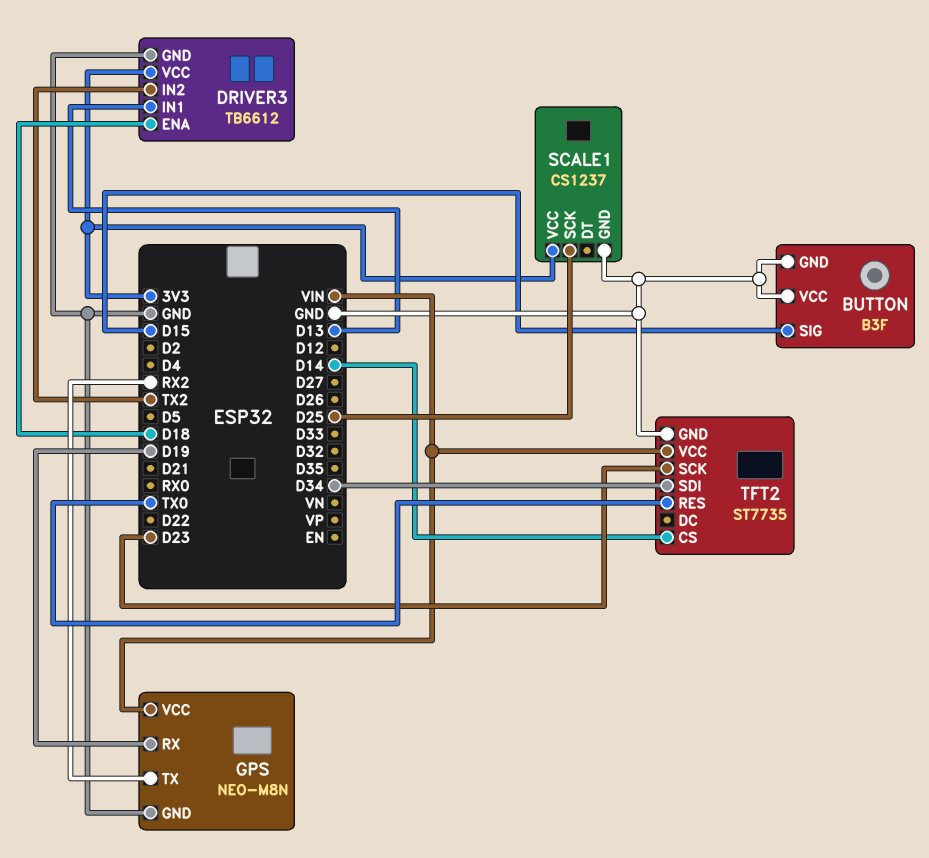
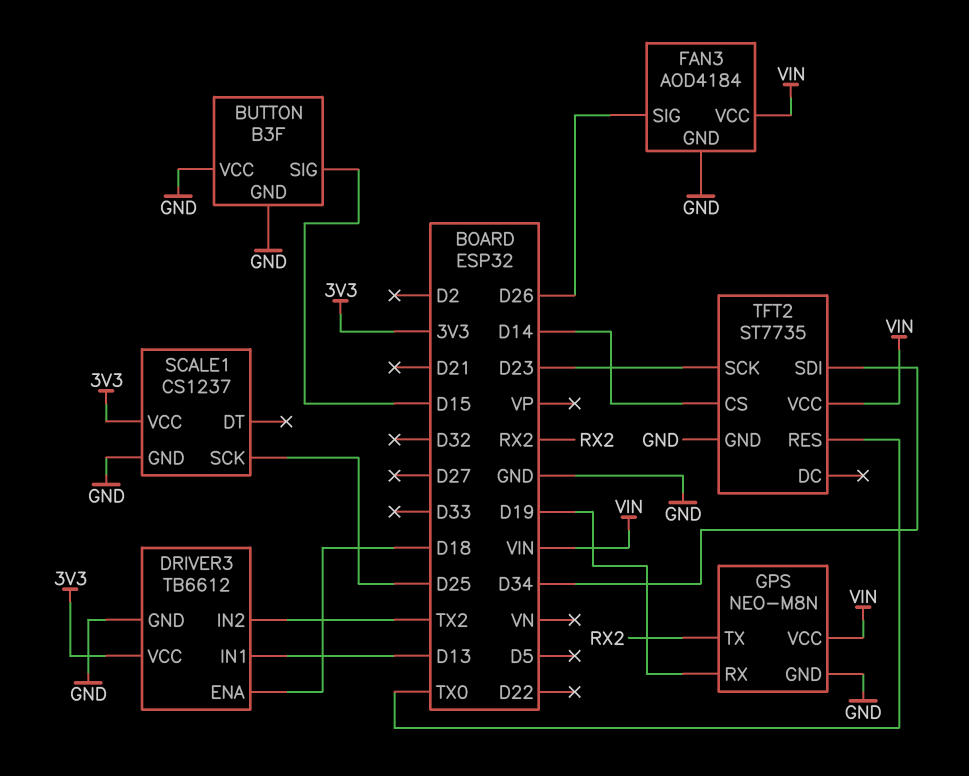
FAN3: none -> AOD4184
FAN3 pin GND: none -> GND
FAN3 pin SIG: none -> D26
FAN3 pin VCC: none -> VIN

